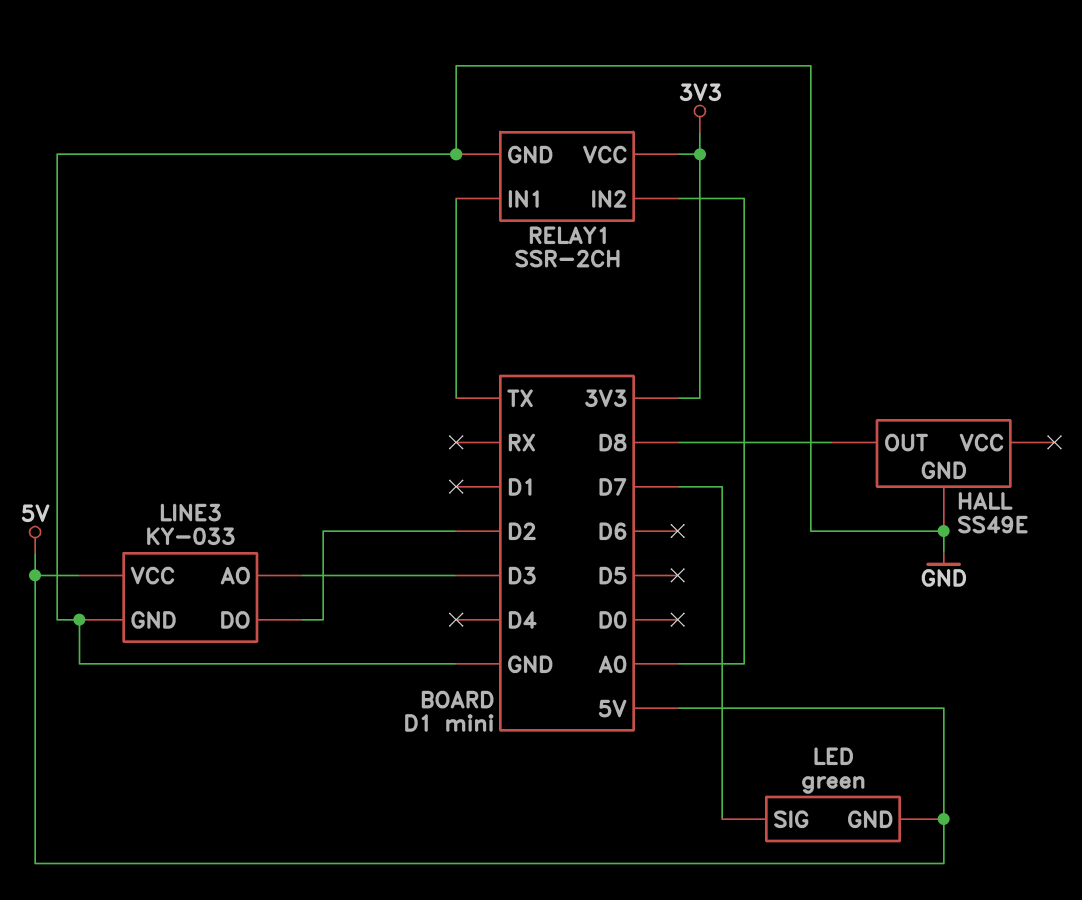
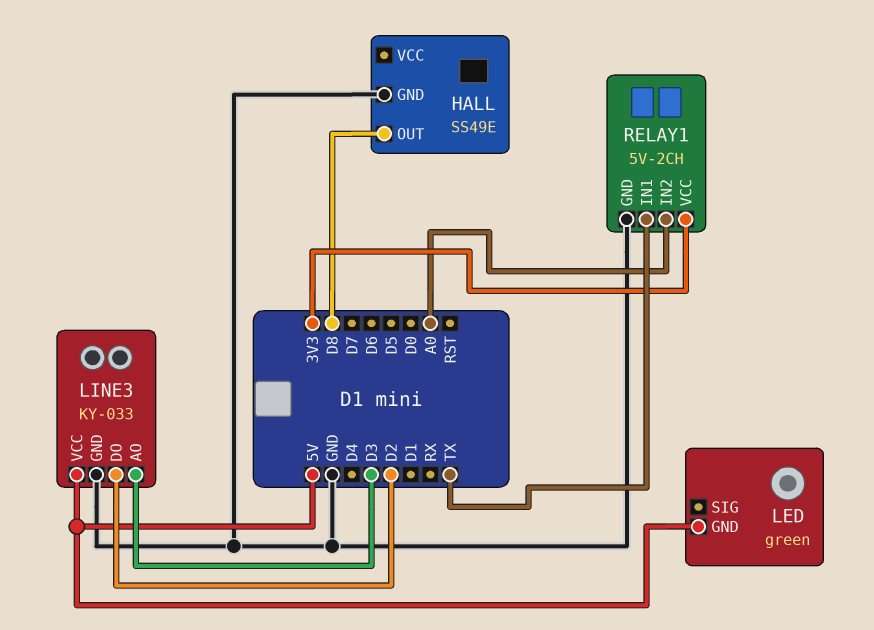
LED pin SIG: D7 -> none
RELAY1: SSR-2CH -> 5V-2CH

